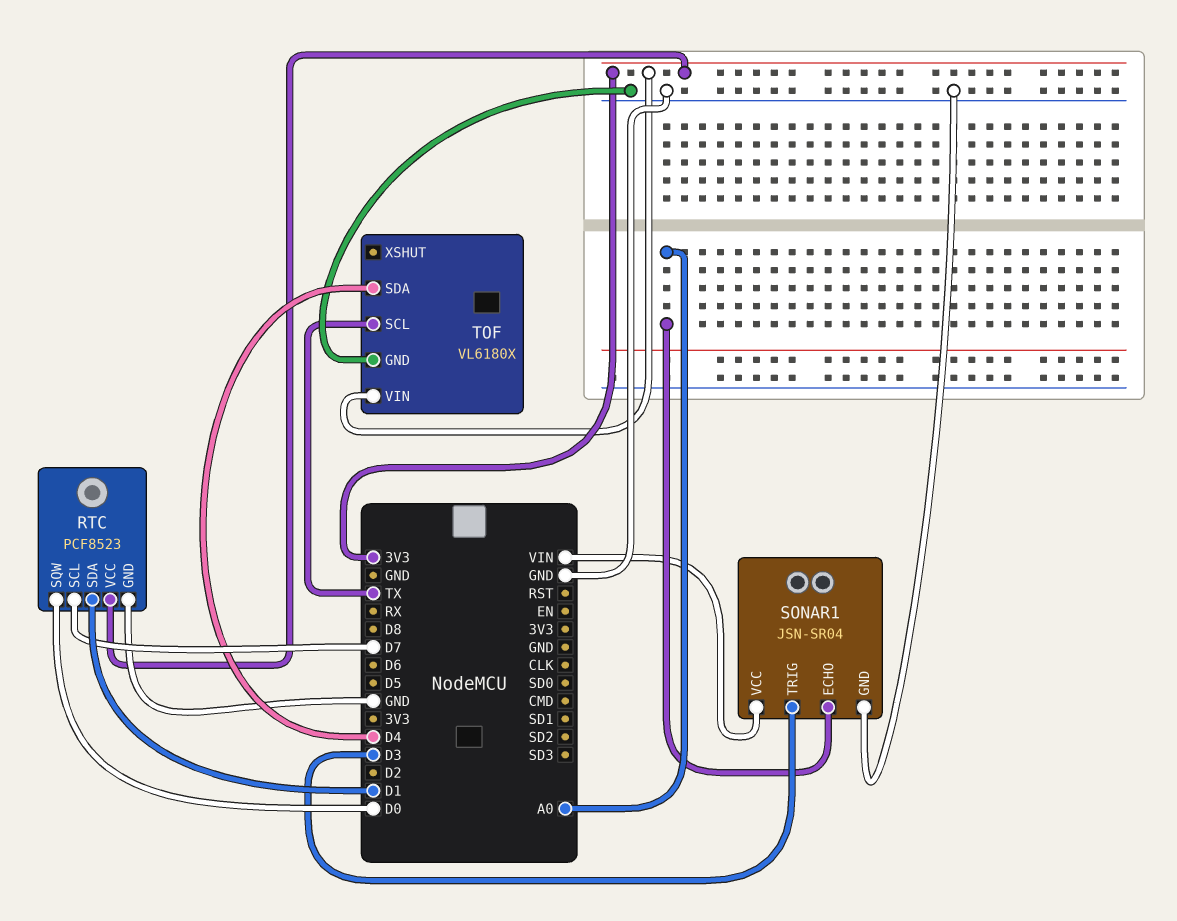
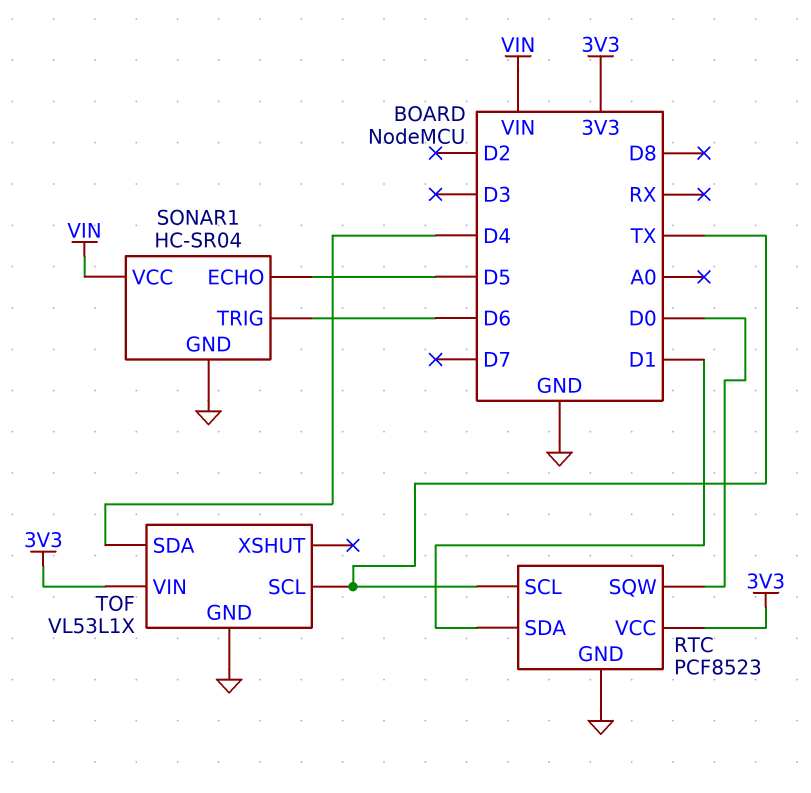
RTC pin SCL: D7 -> TX
SONAR1: JSN-SR04 -> HC-SR04
SONAR1 pin ECHO: A0 -> D5
SONAR1 pin TRIG: D3 -> D6
TOF: VL6180X -> VL53L1X

